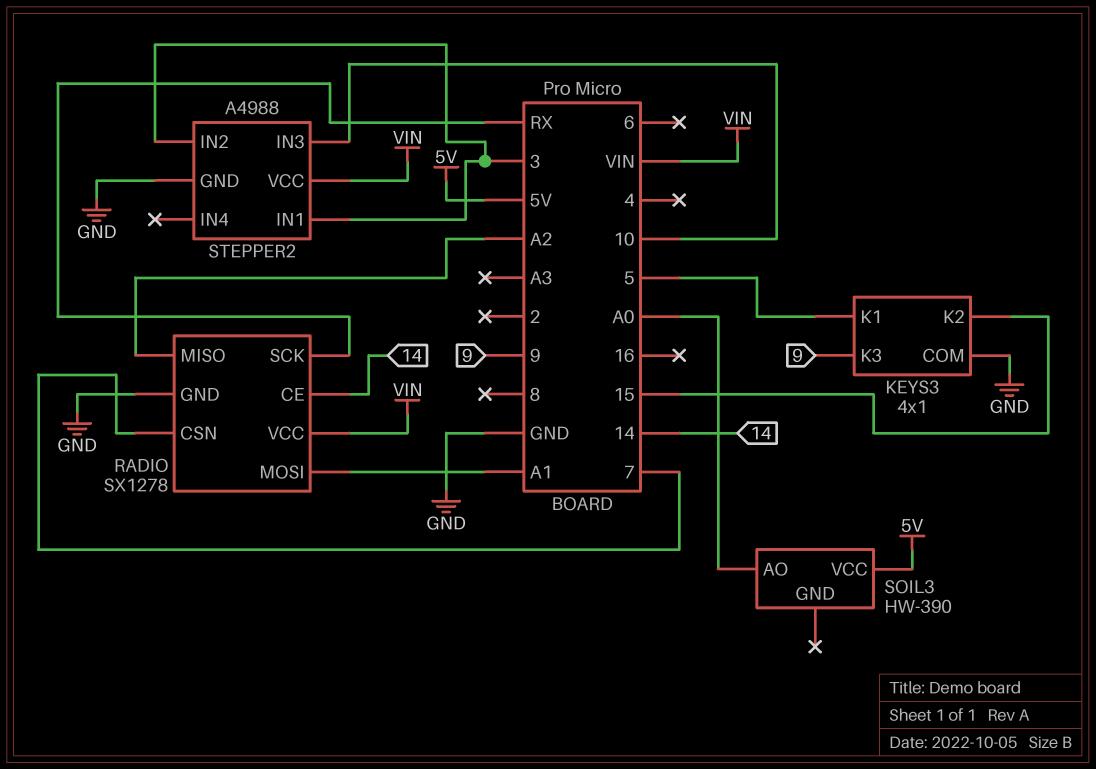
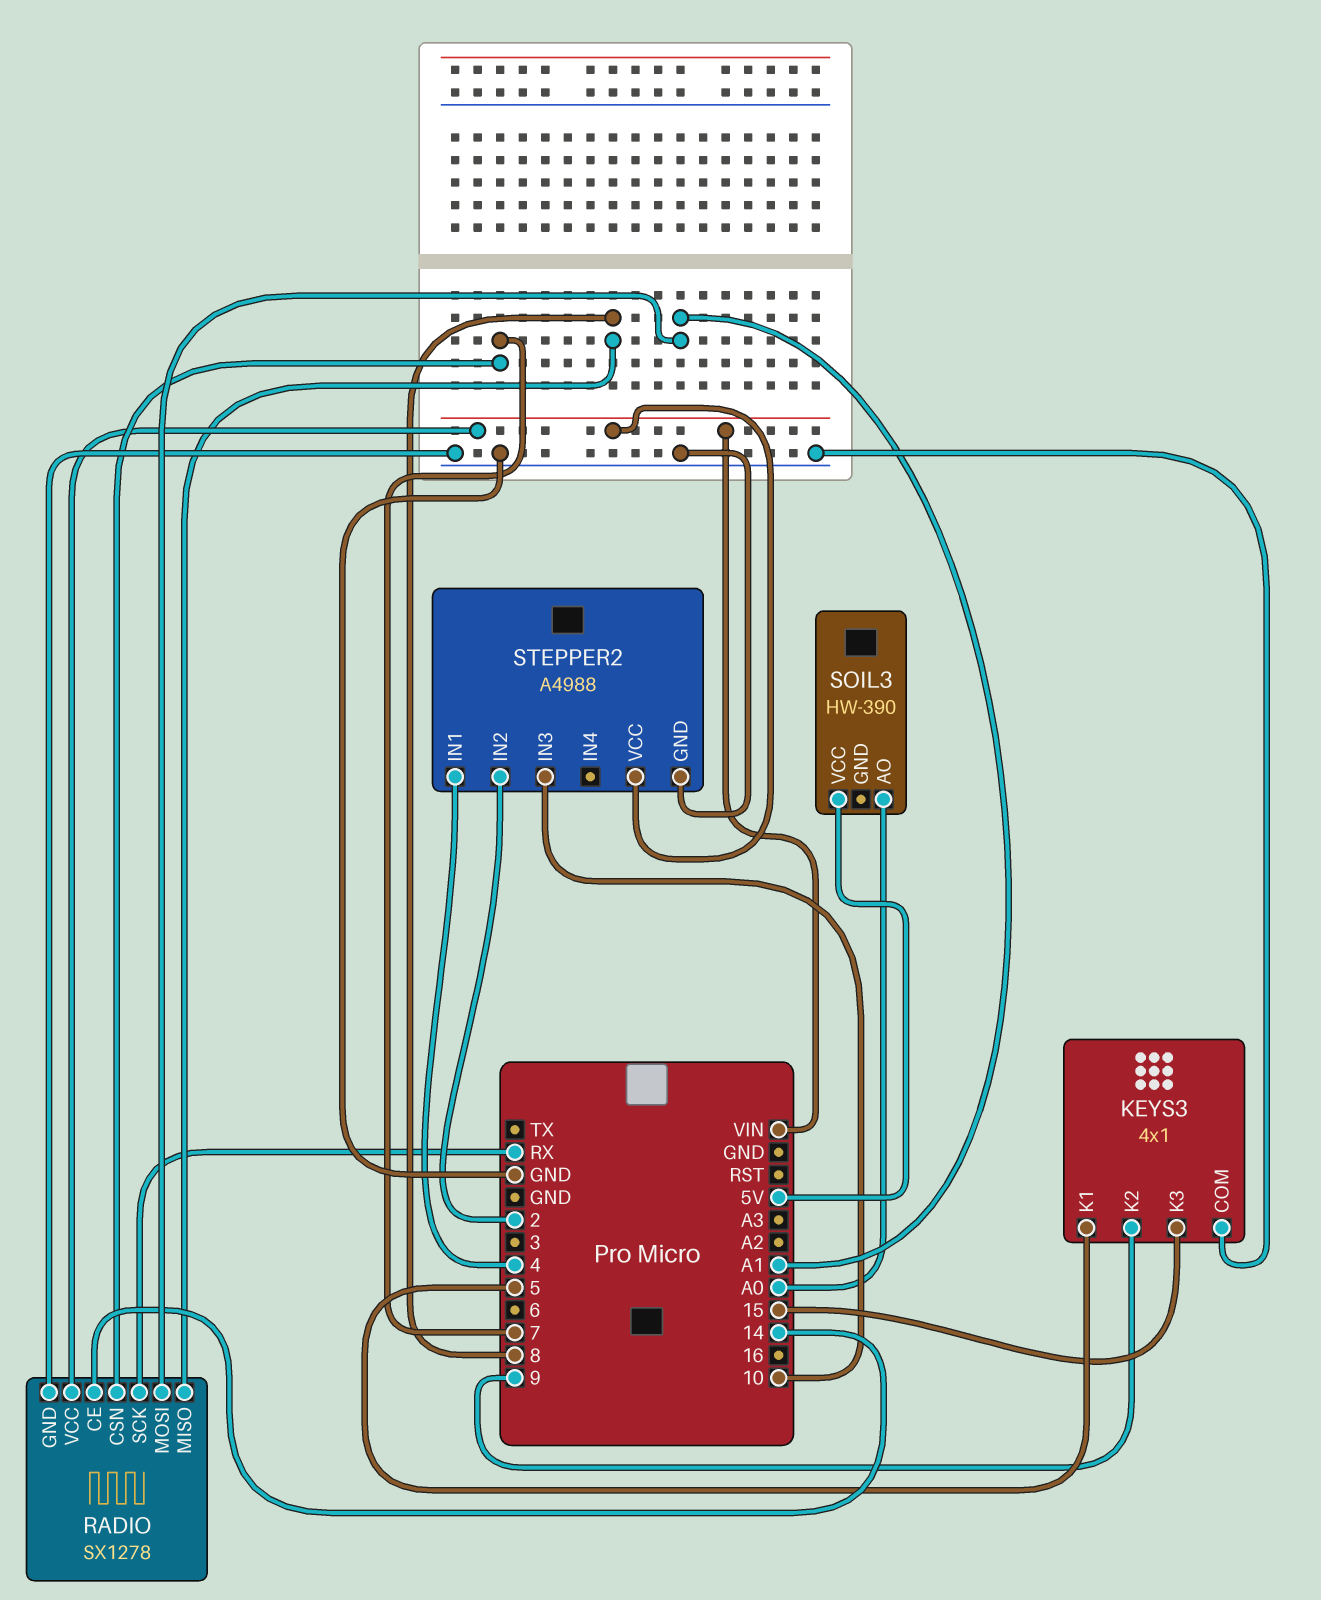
KEYS3 pin K2: 15 -> 9
KEYS3 pin K3: 9 -> 15
RADIO pin MISO: A2 -> 8
STEPPER2 pin IN1: 3 -> 4
STEPPER2 pin IN2: 3 -> 2

